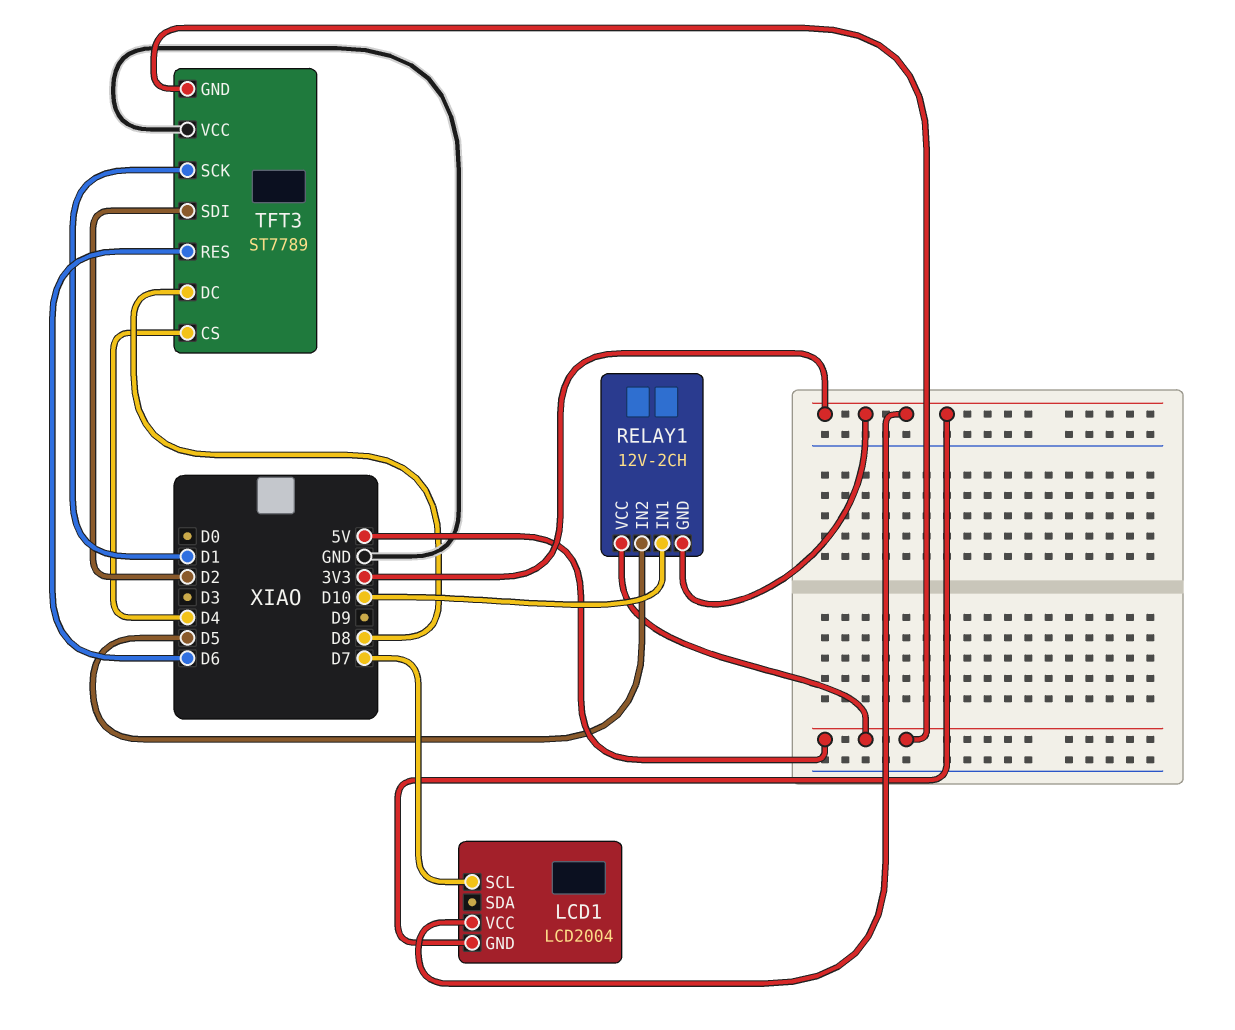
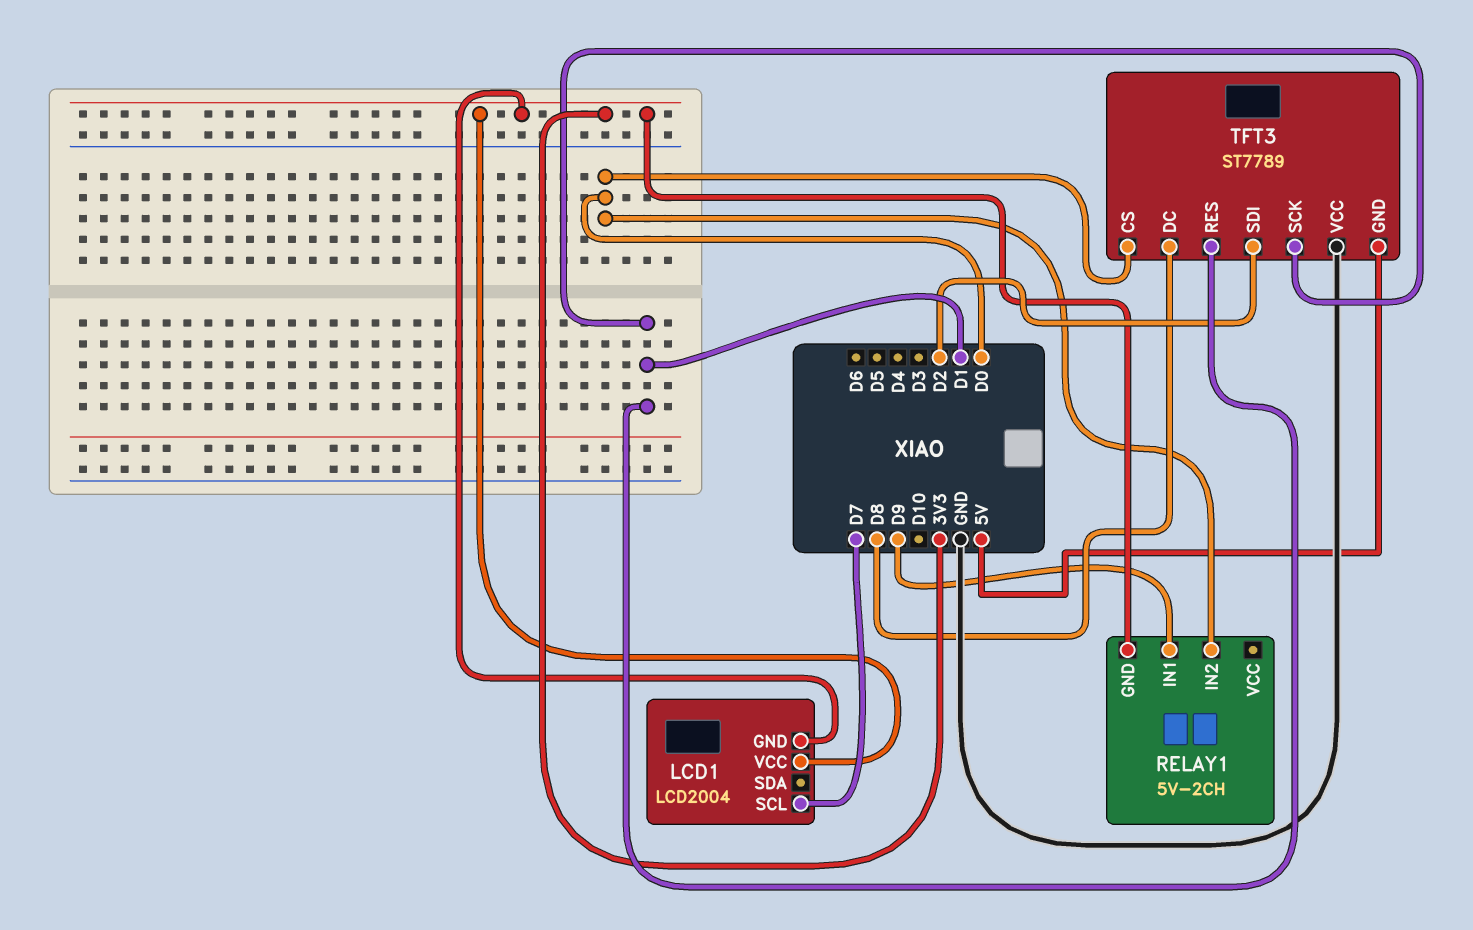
RELAY1: 12V-2CH -> 5V-2CH
RELAY1 pin IN1: D10 -> D9
RELAY1 pin IN2: D5 -> D0
RELAY1 pin VCC: 5V -> none
TFT3 pin CS: D4 -> D0
TFT3 pin RES: D6 -> D1

